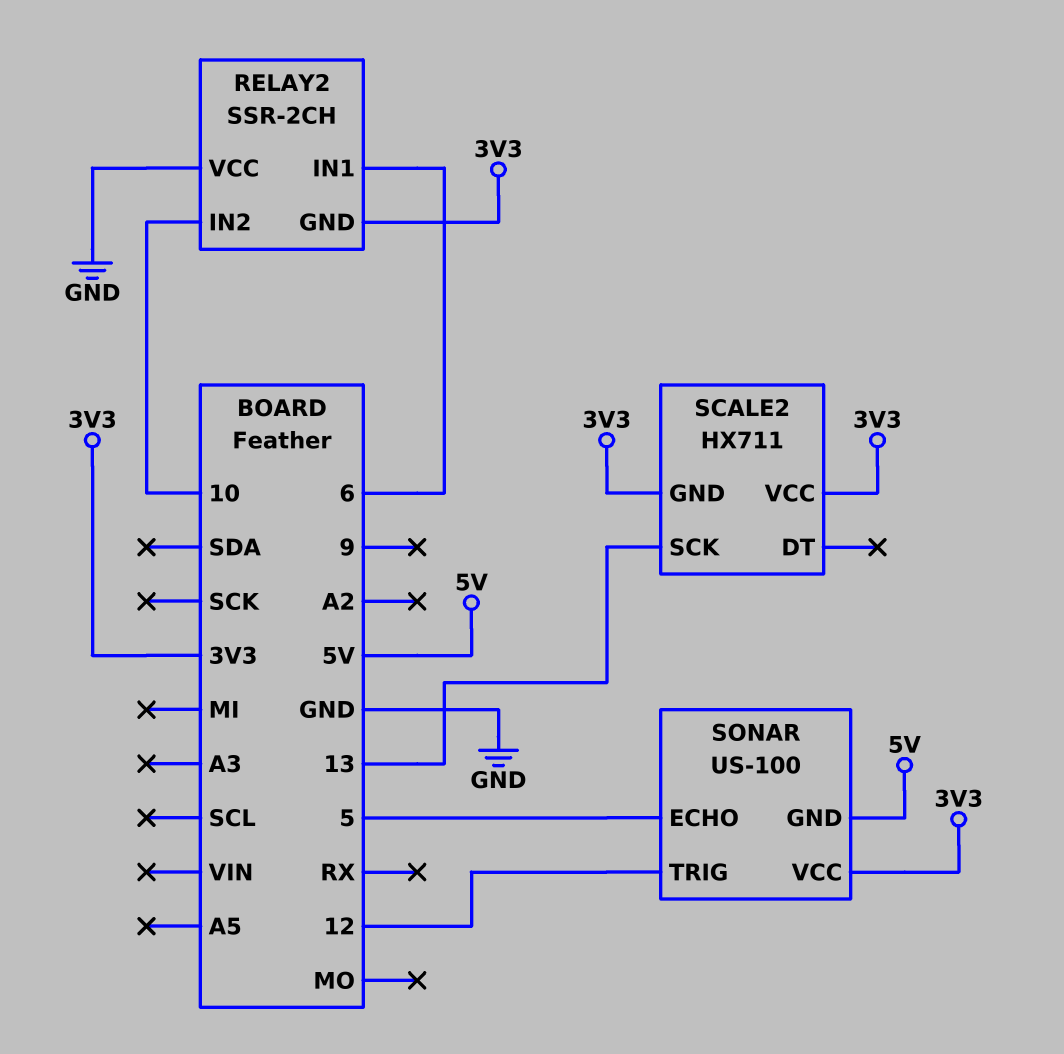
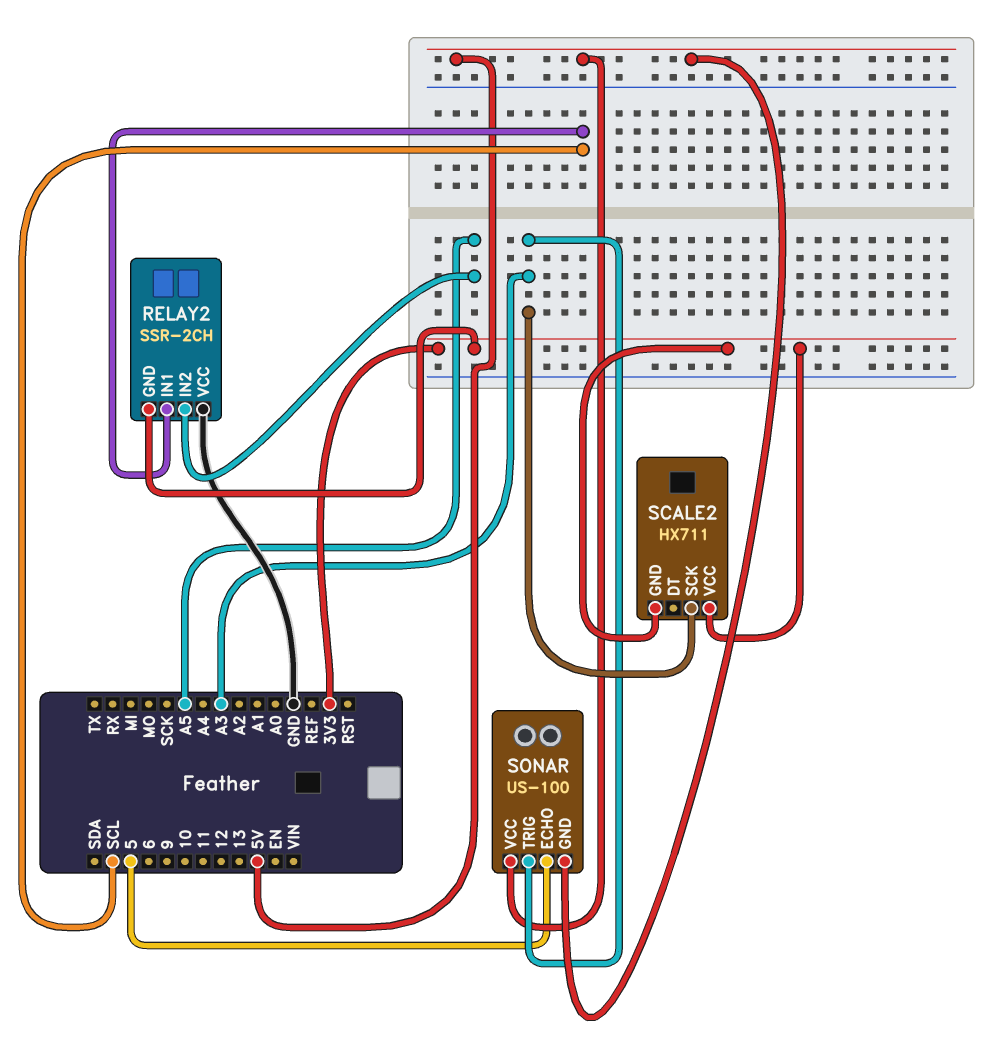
RELAY2 pin IN1: 6 -> SCL
RELAY2 pin IN2: 10 -> A5
SCALE2 pin SCK: 13 -> A3
SONAR pin TRIG: 12 -> A3
SONAR pin VCC: 3V3 -> 5V

